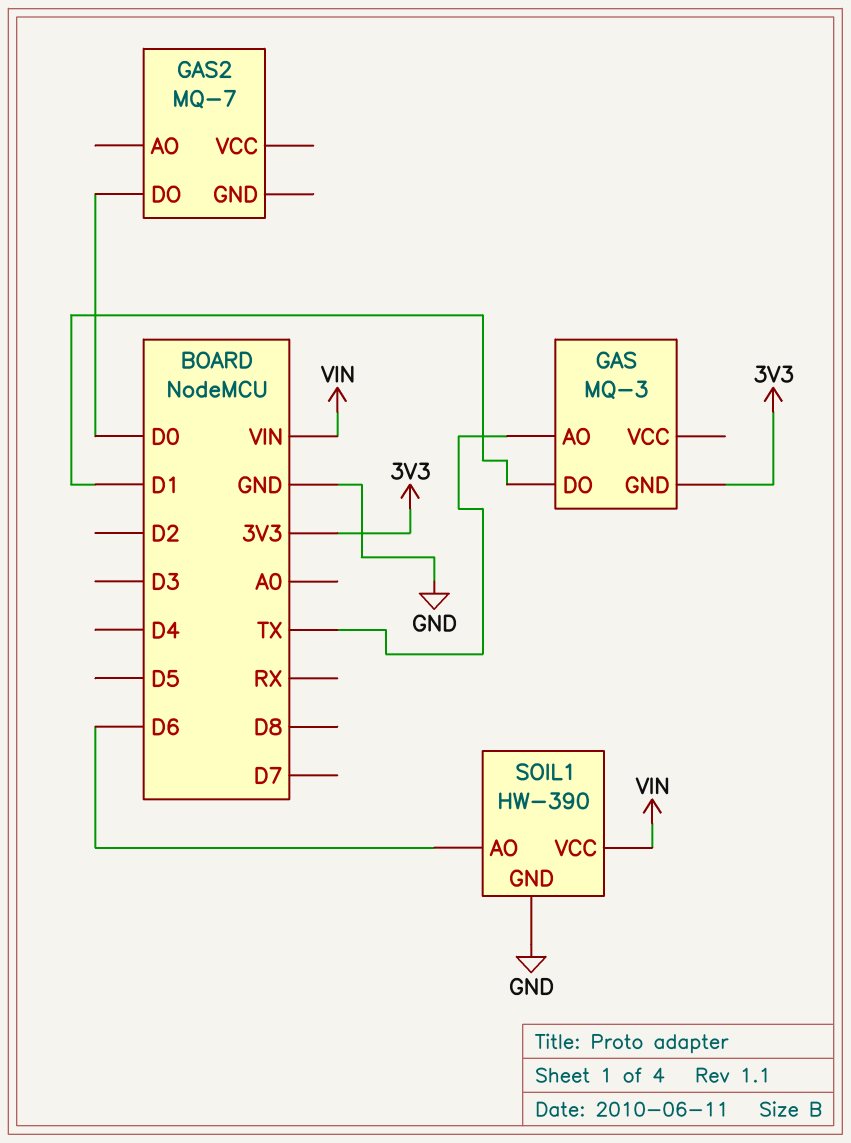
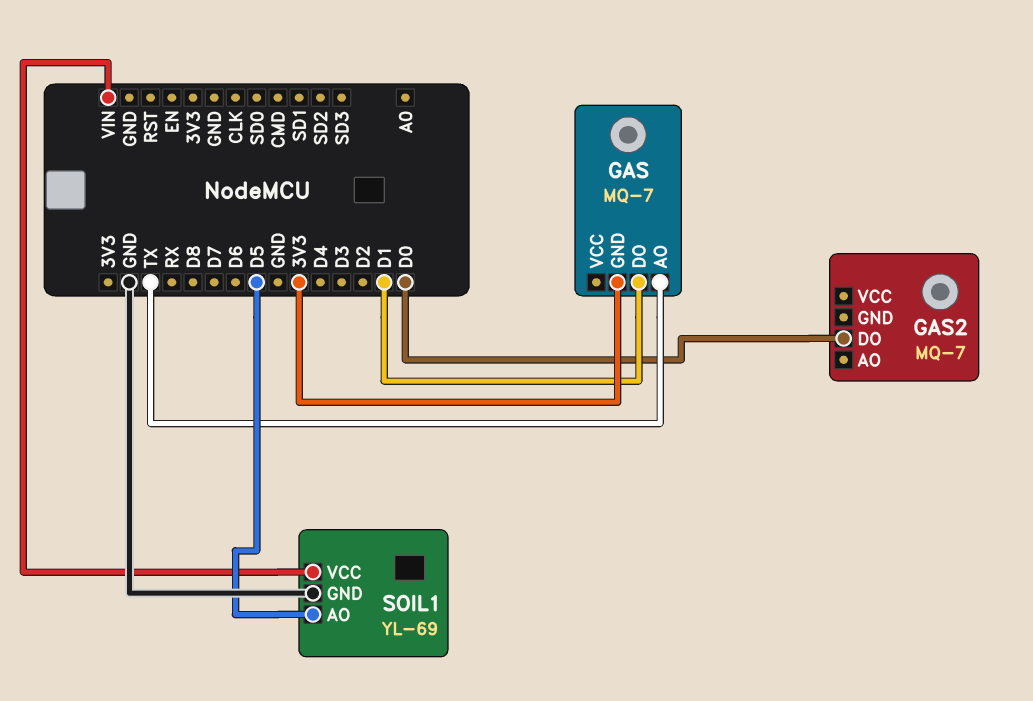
GAS: MQ-3 -> MQ-7
SOIL1: HW-390 -> YL-69
SOIL1 pin AO: D6 -> D5

